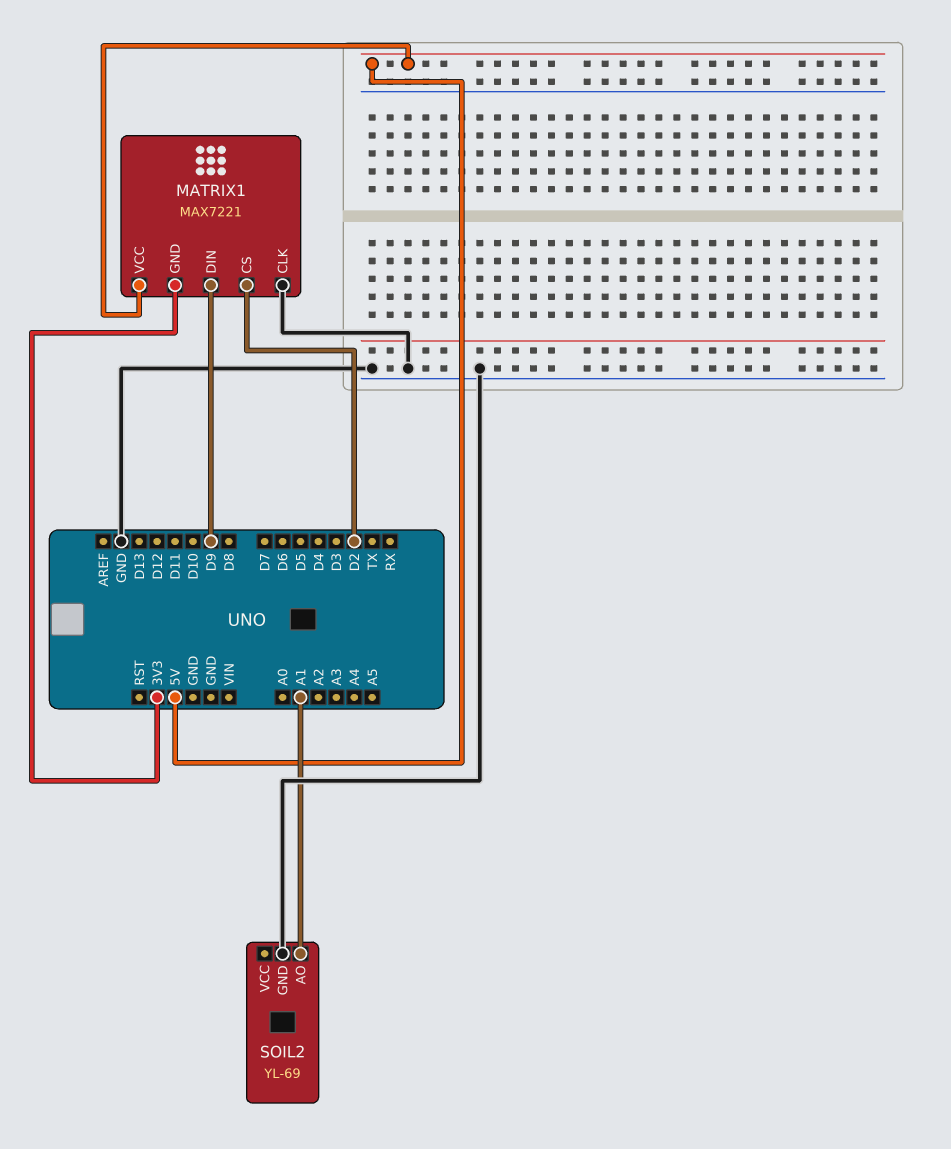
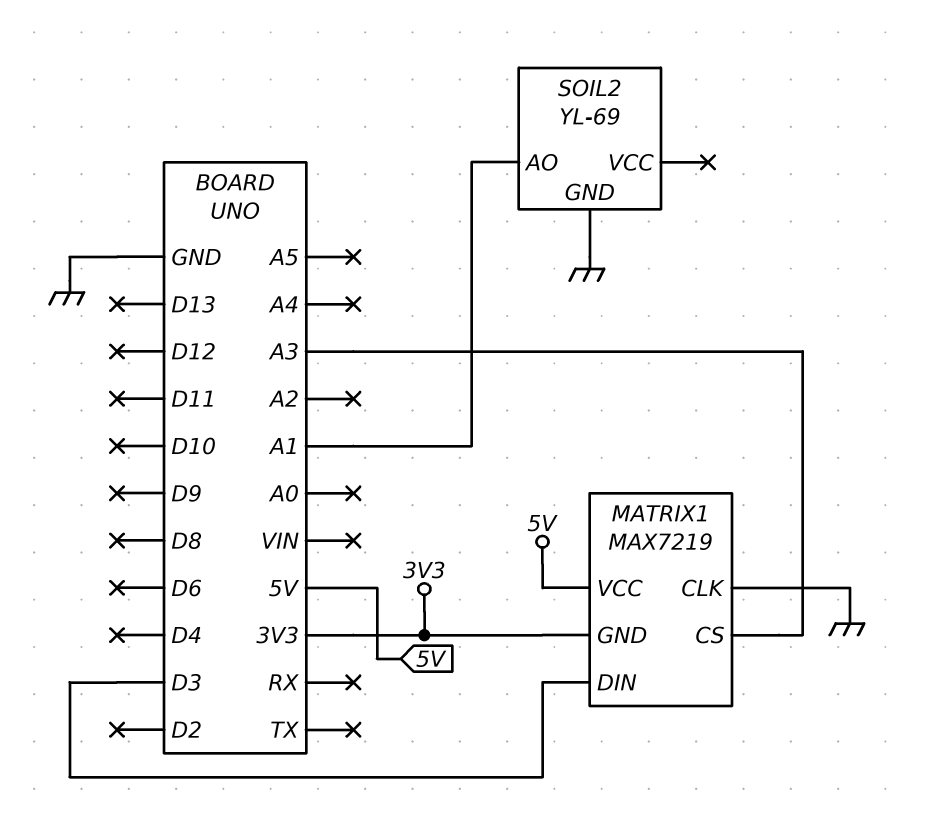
MATRIX1: MAX7221 -> MAX7219
MATRIX1 pin CS: D2 -> A3
MATRIX1 pin DIN: D9 -> D3

